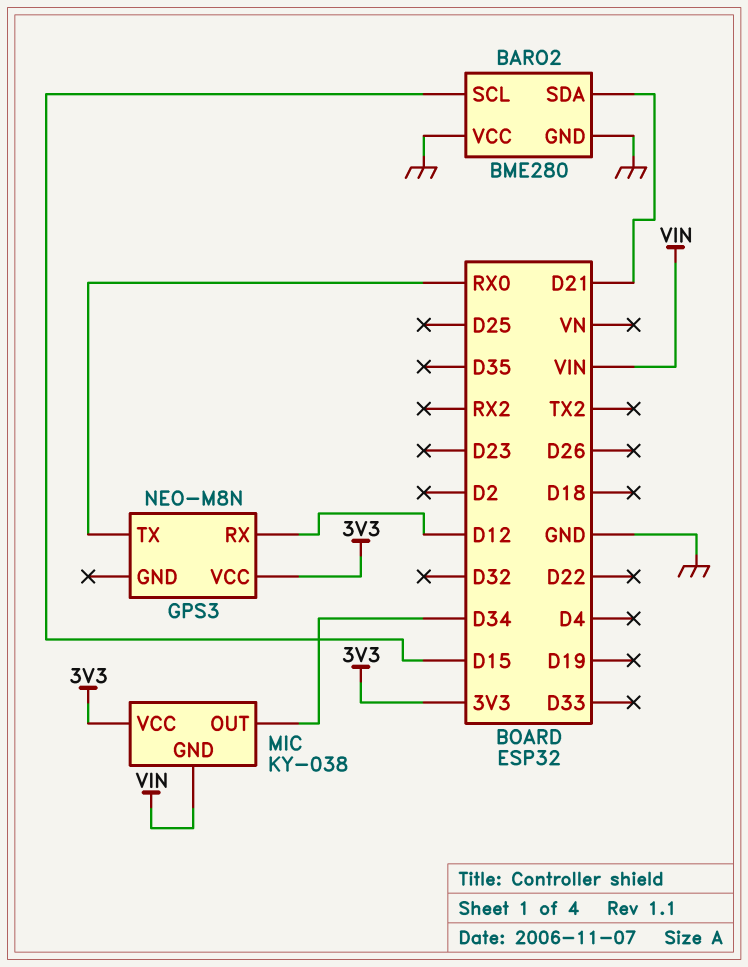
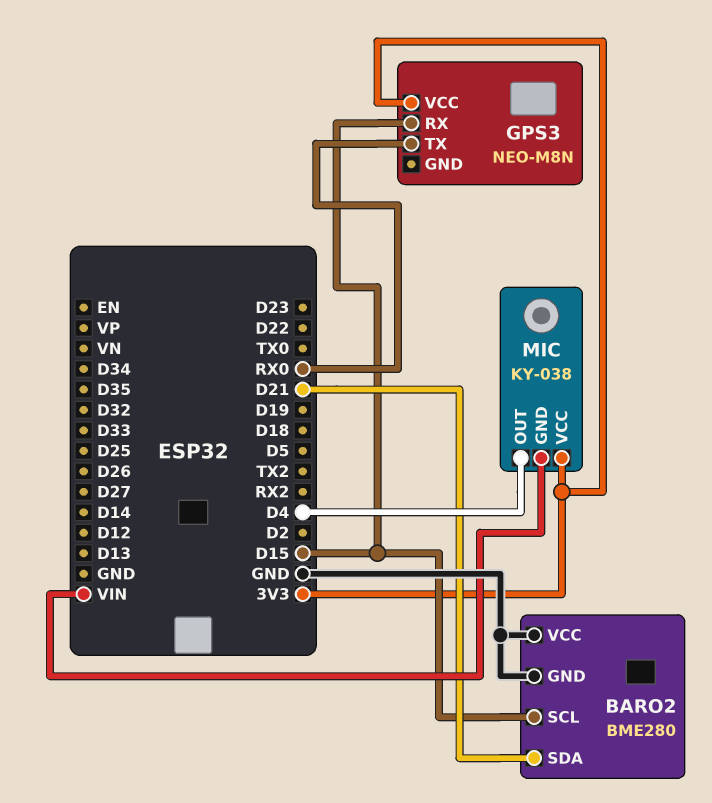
GPS3 pin RX: D12 -> D15
MIC pin OUT: D34 -> D4

